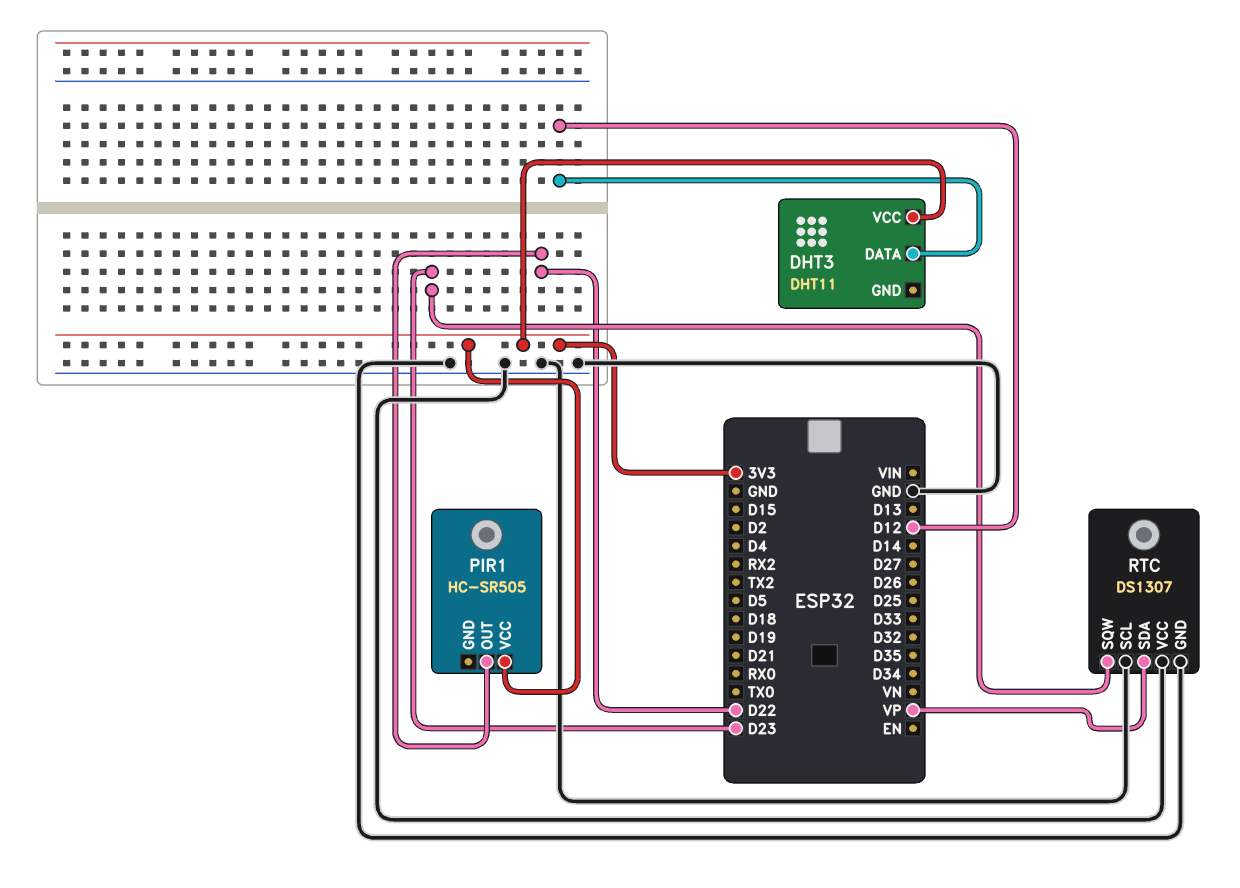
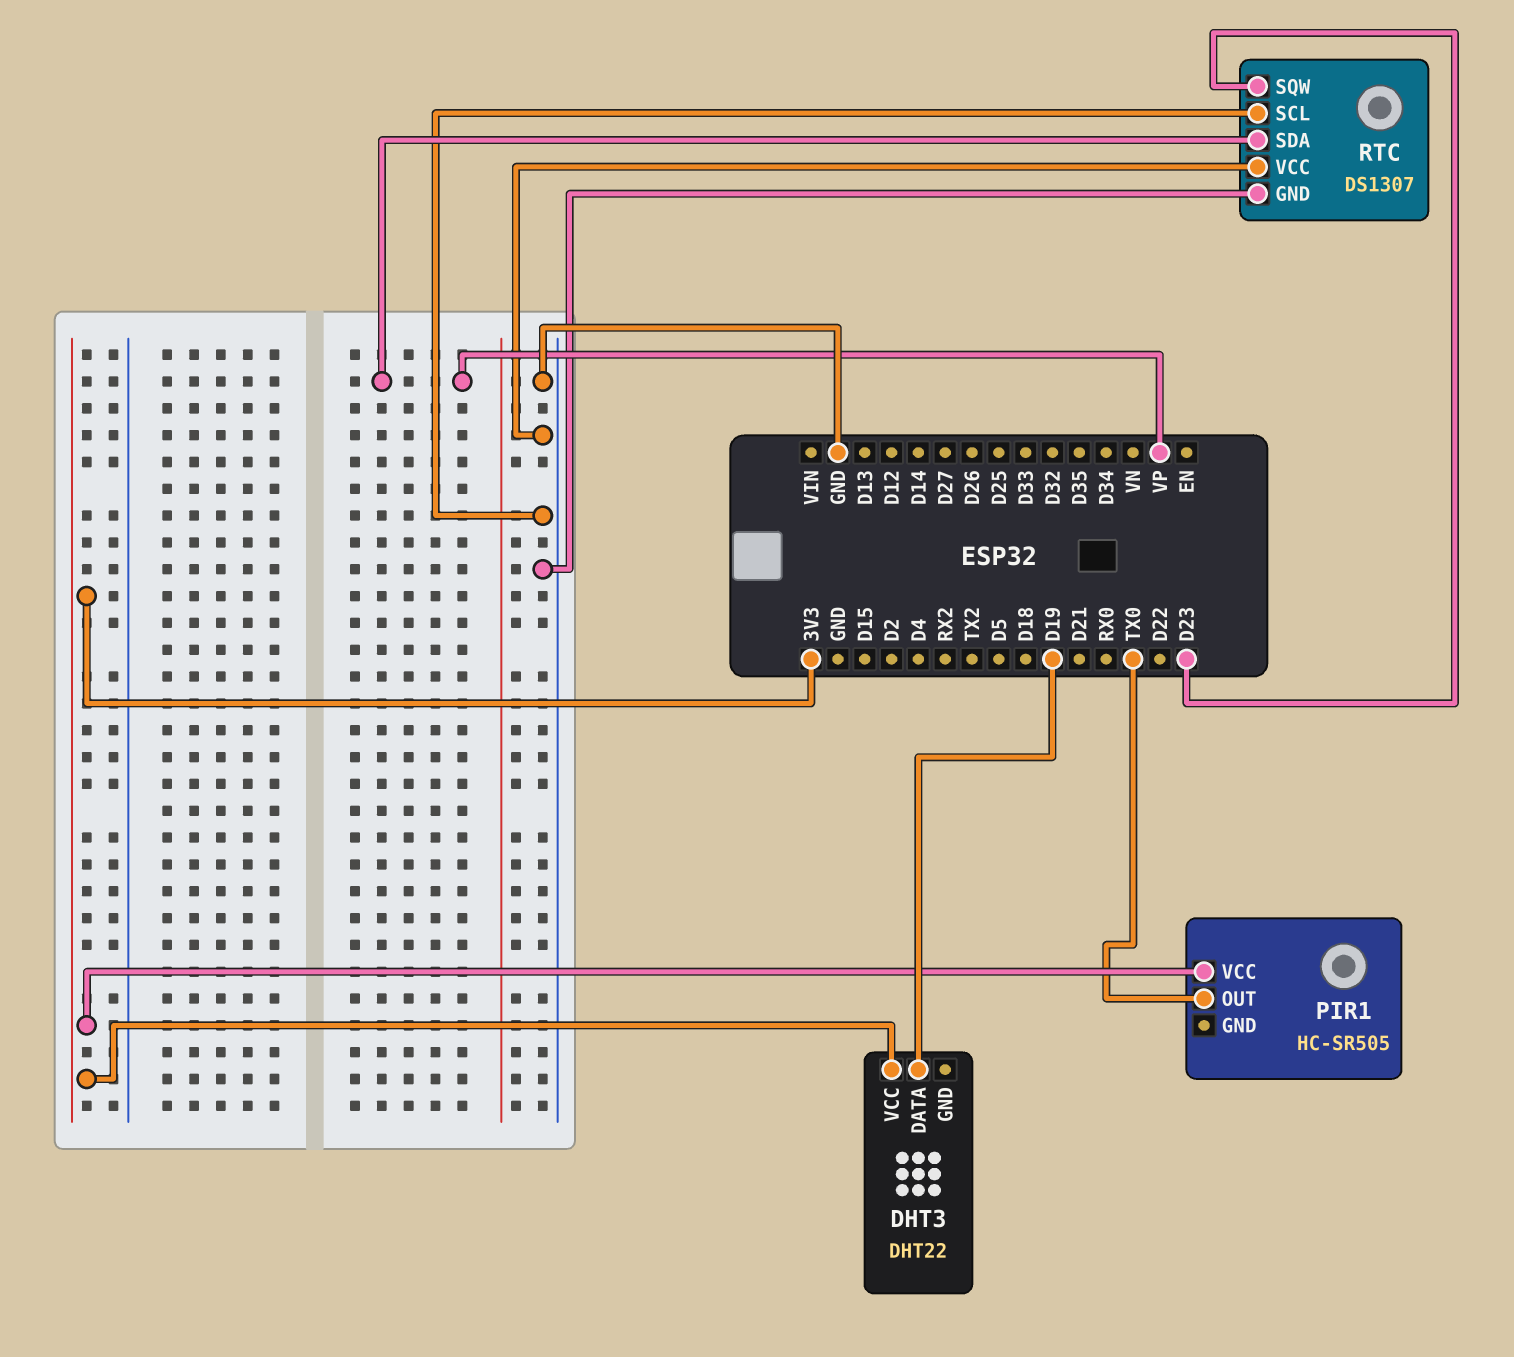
DHT3: DHT11 -> DHT22
DHT3 pin DATA: D12 -> D19
PIR1 pin OUT: D22 -> TX0

